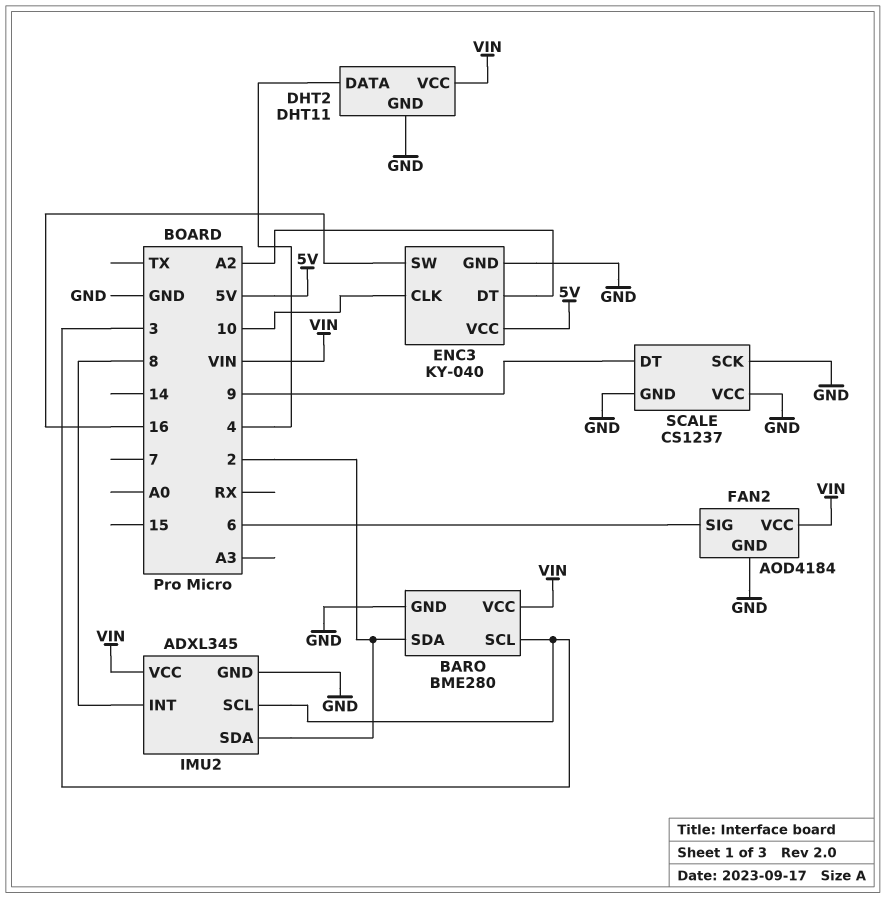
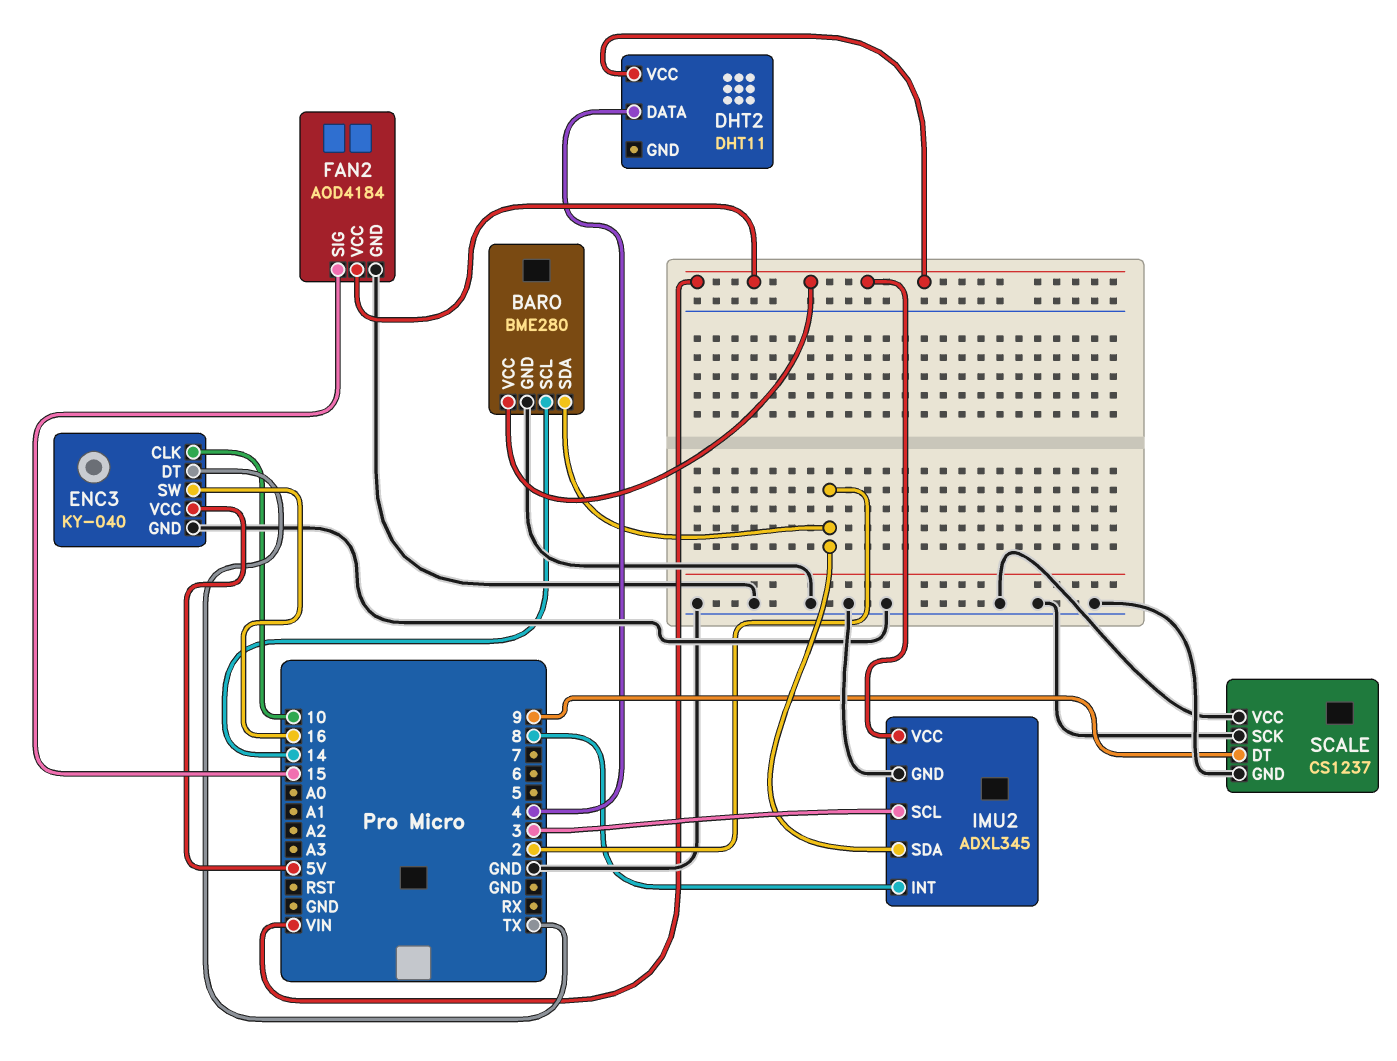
BARO pin SCL: 3 -> 14
DHT2 pin GND: GND -> none
ENC3 pin DT: A2 -> TX
FAN2 pin SIG: 6 -> 15

